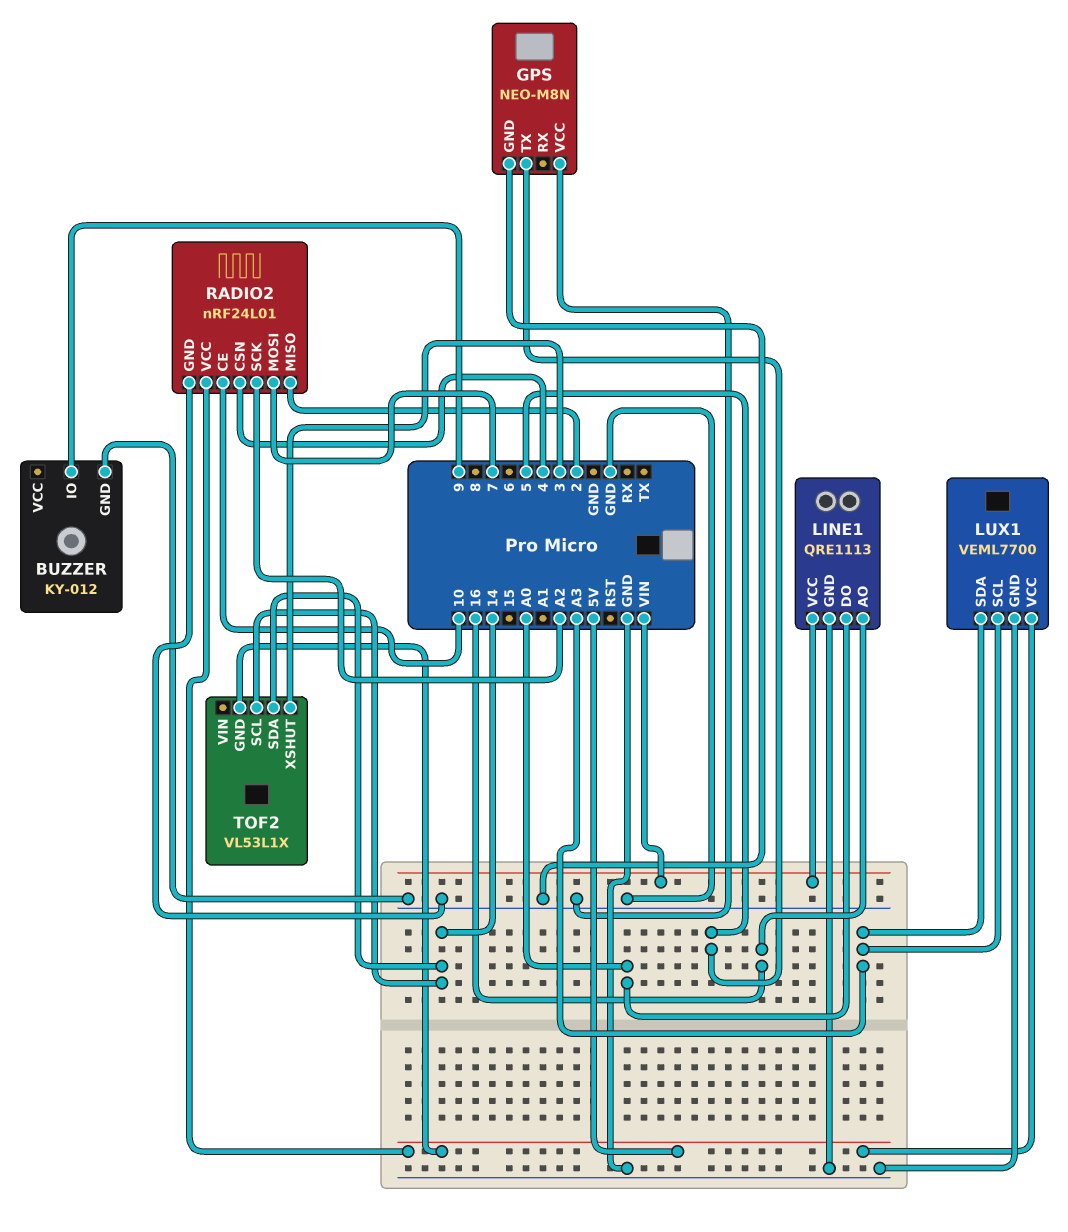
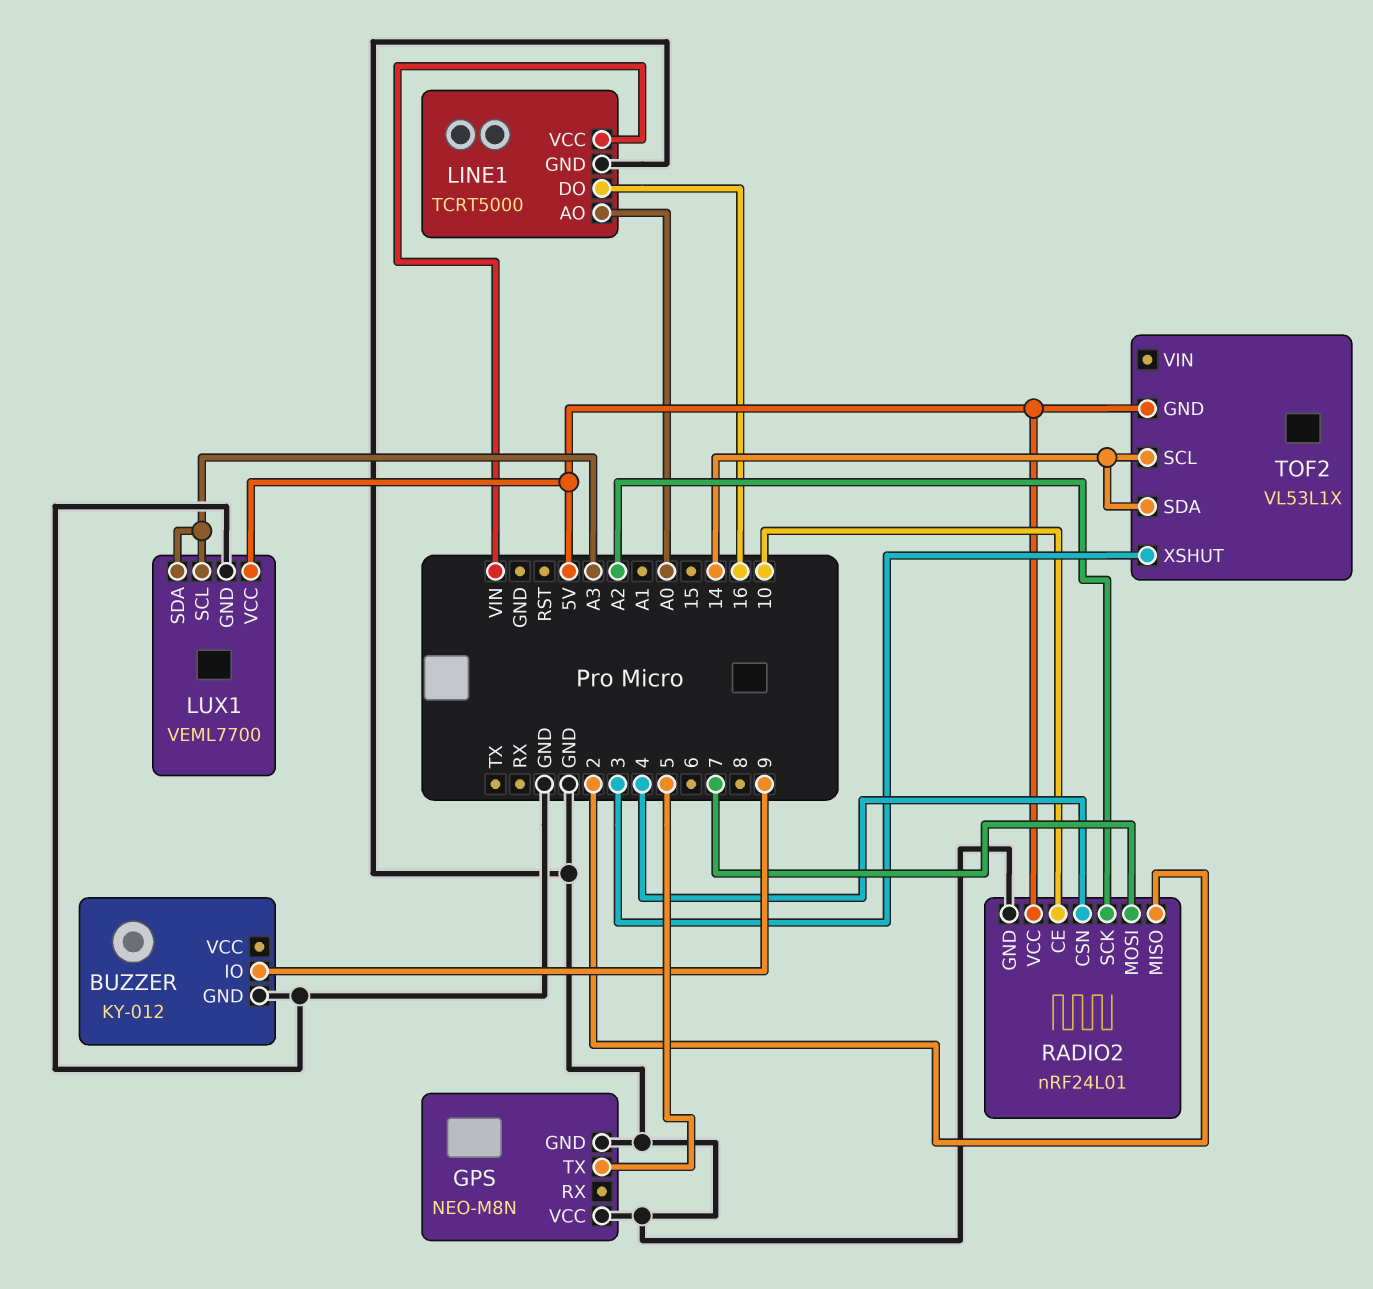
LINE1: QRE1113 -> TCRT5000
LINE1 pin AO: 16 -> A0
LINE1 pin DO: A0 -> 16

